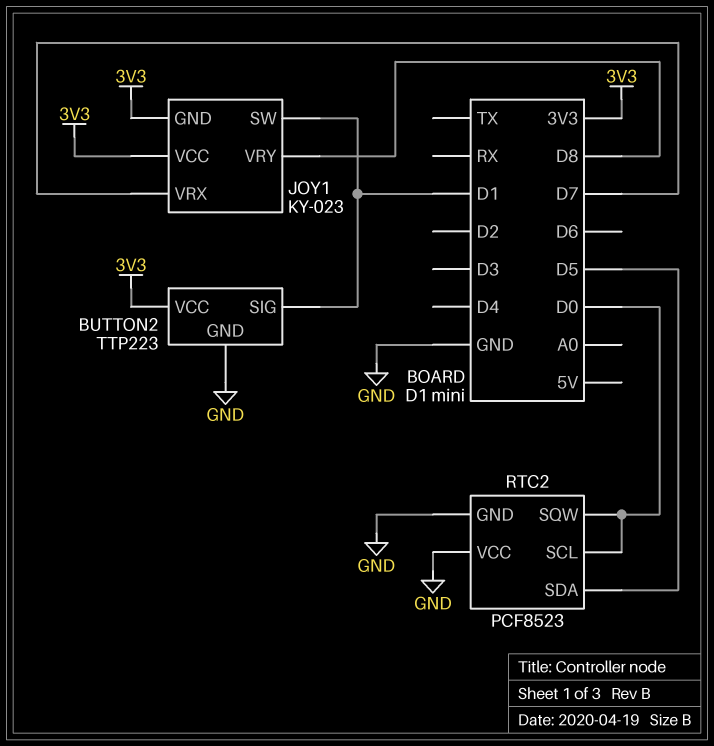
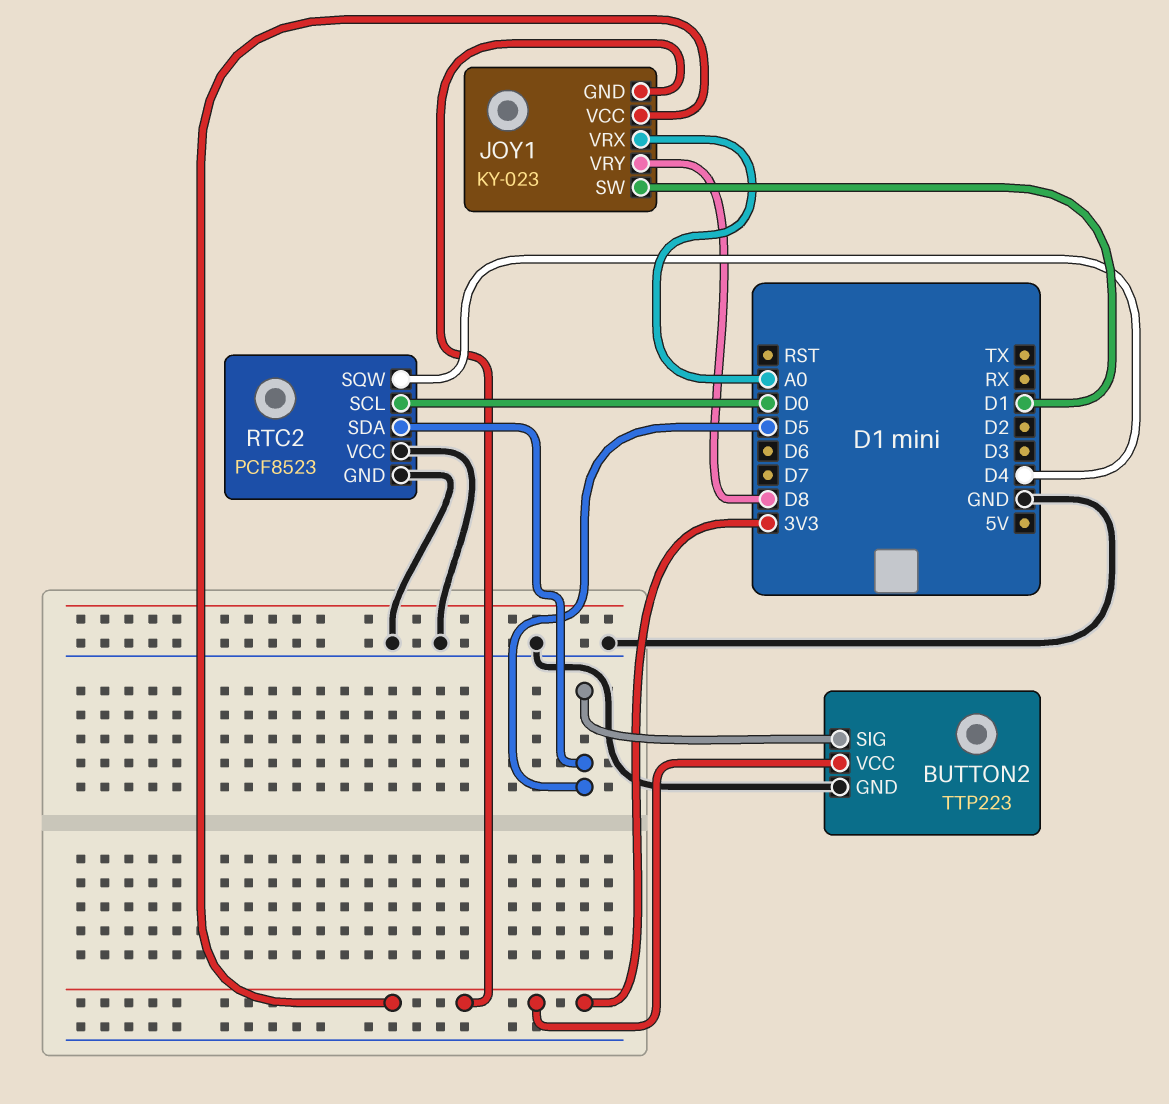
BUTTON2 pin SIG: D1 -> D5
JOY1 pin VRX: D7 -> A0
RTC2 pin SQW: D0 -> D4

